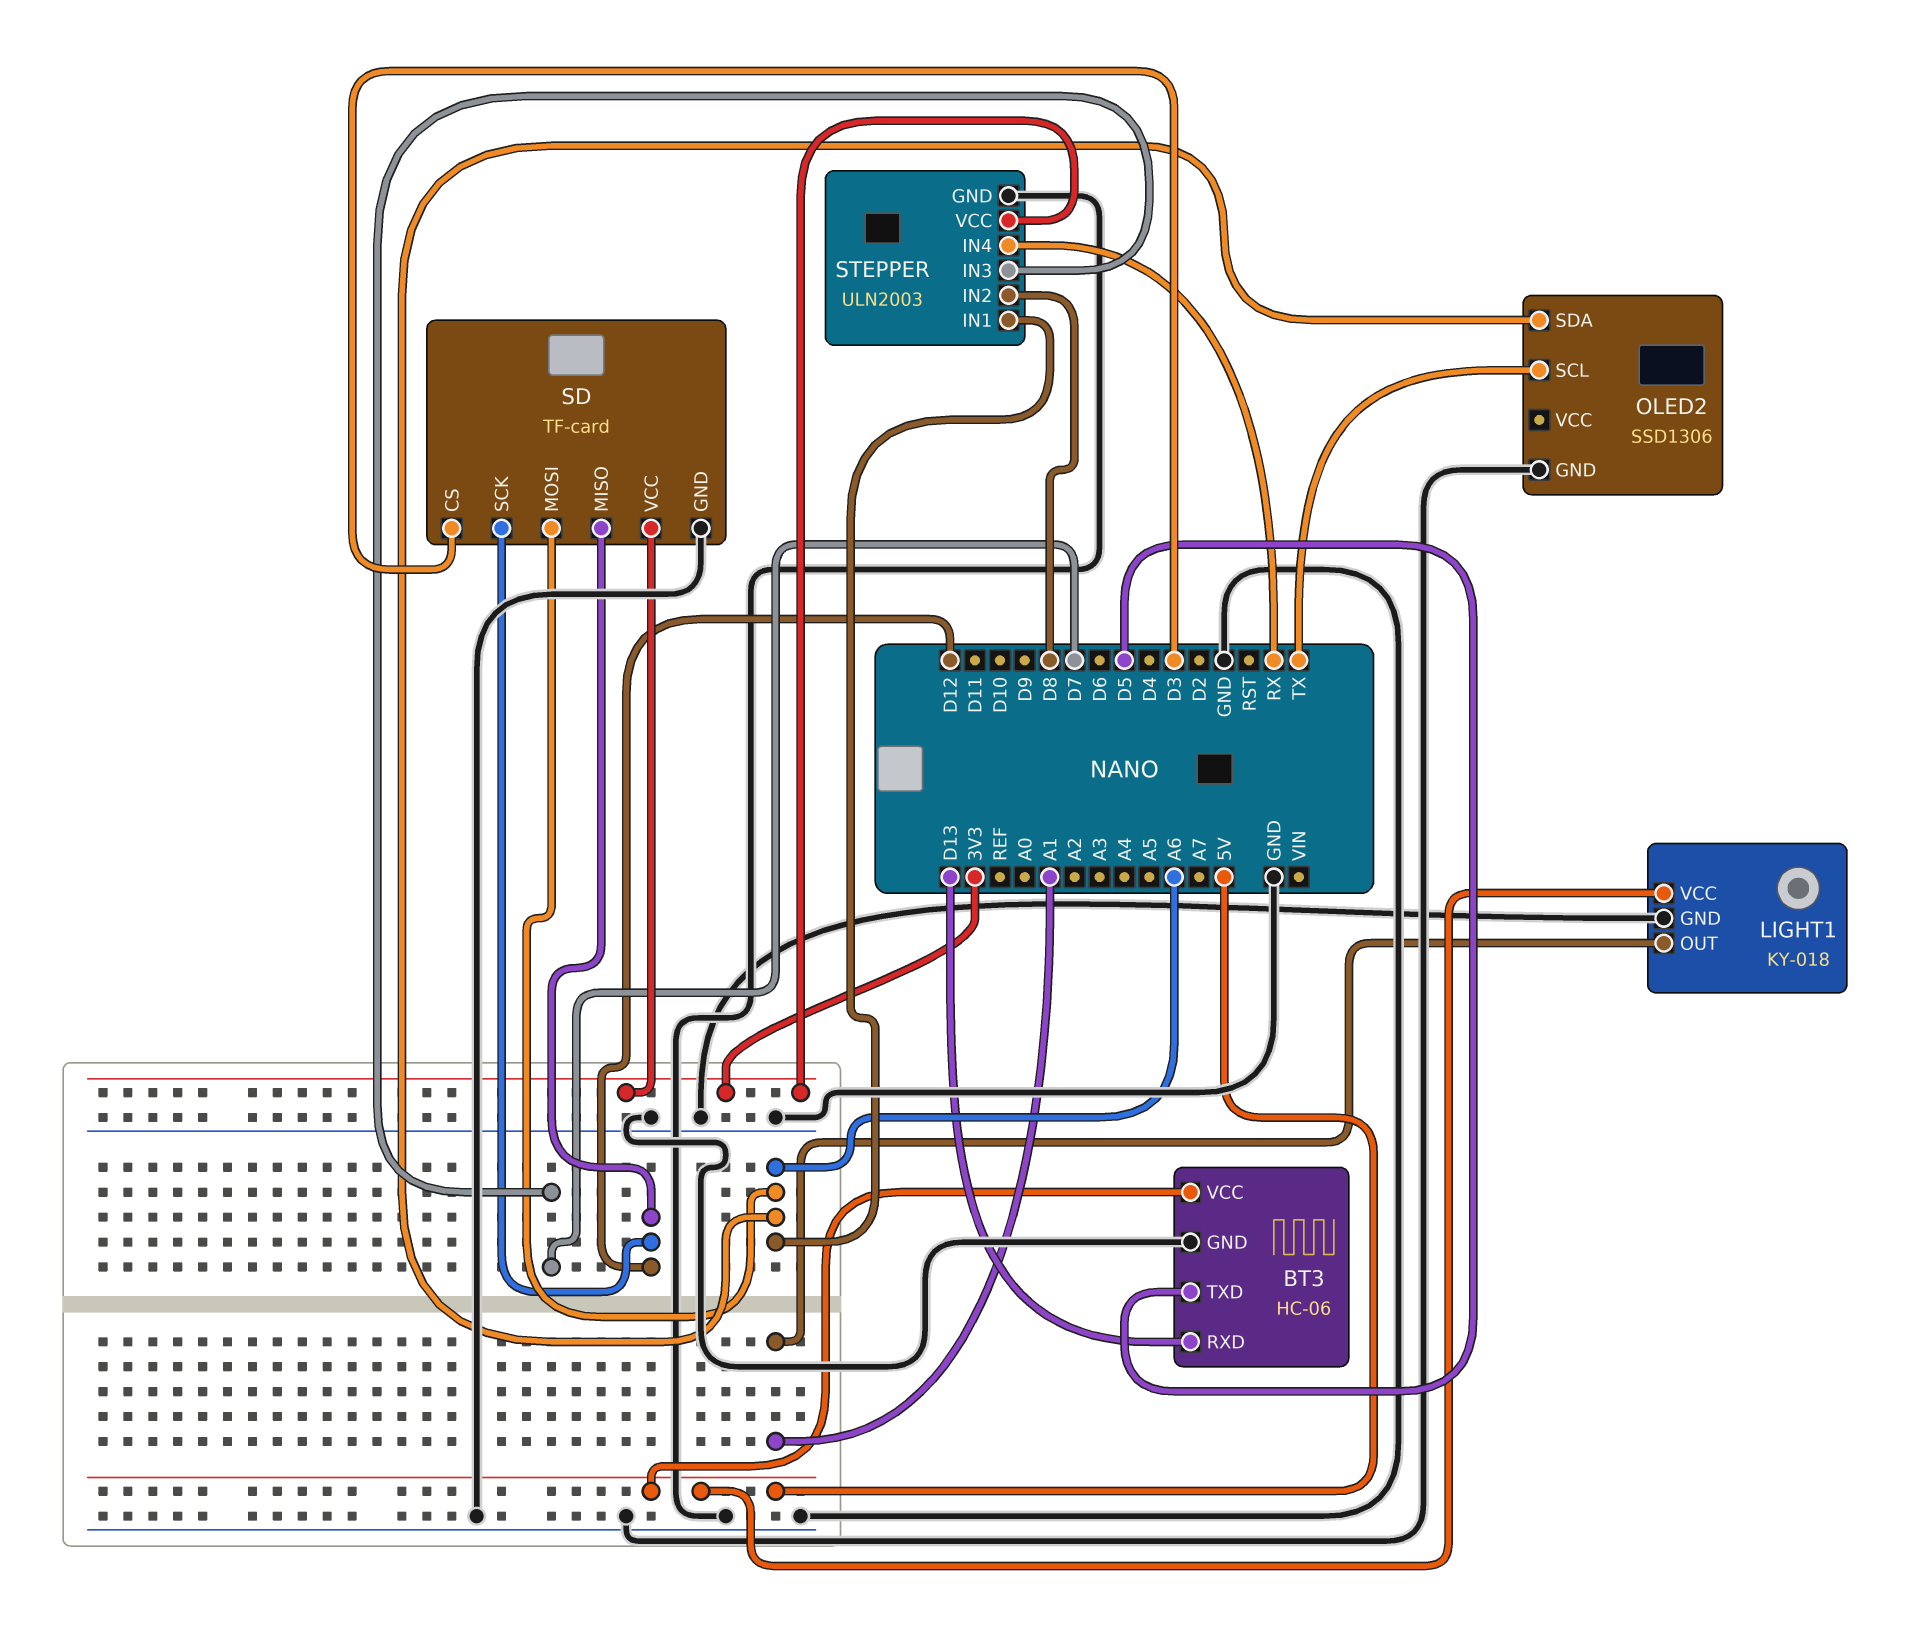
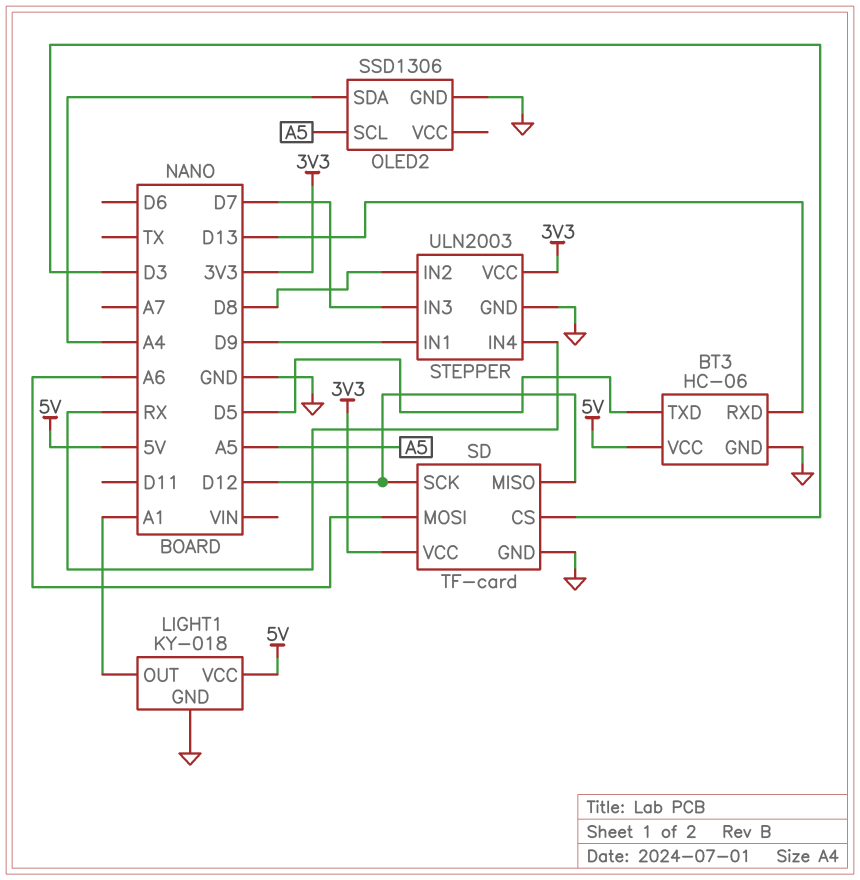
OLED2 pin SCL: TX -> A5
OLED2 pin SDA: A6 -> A4
STEPPER pin IN1: A6 -> D9

